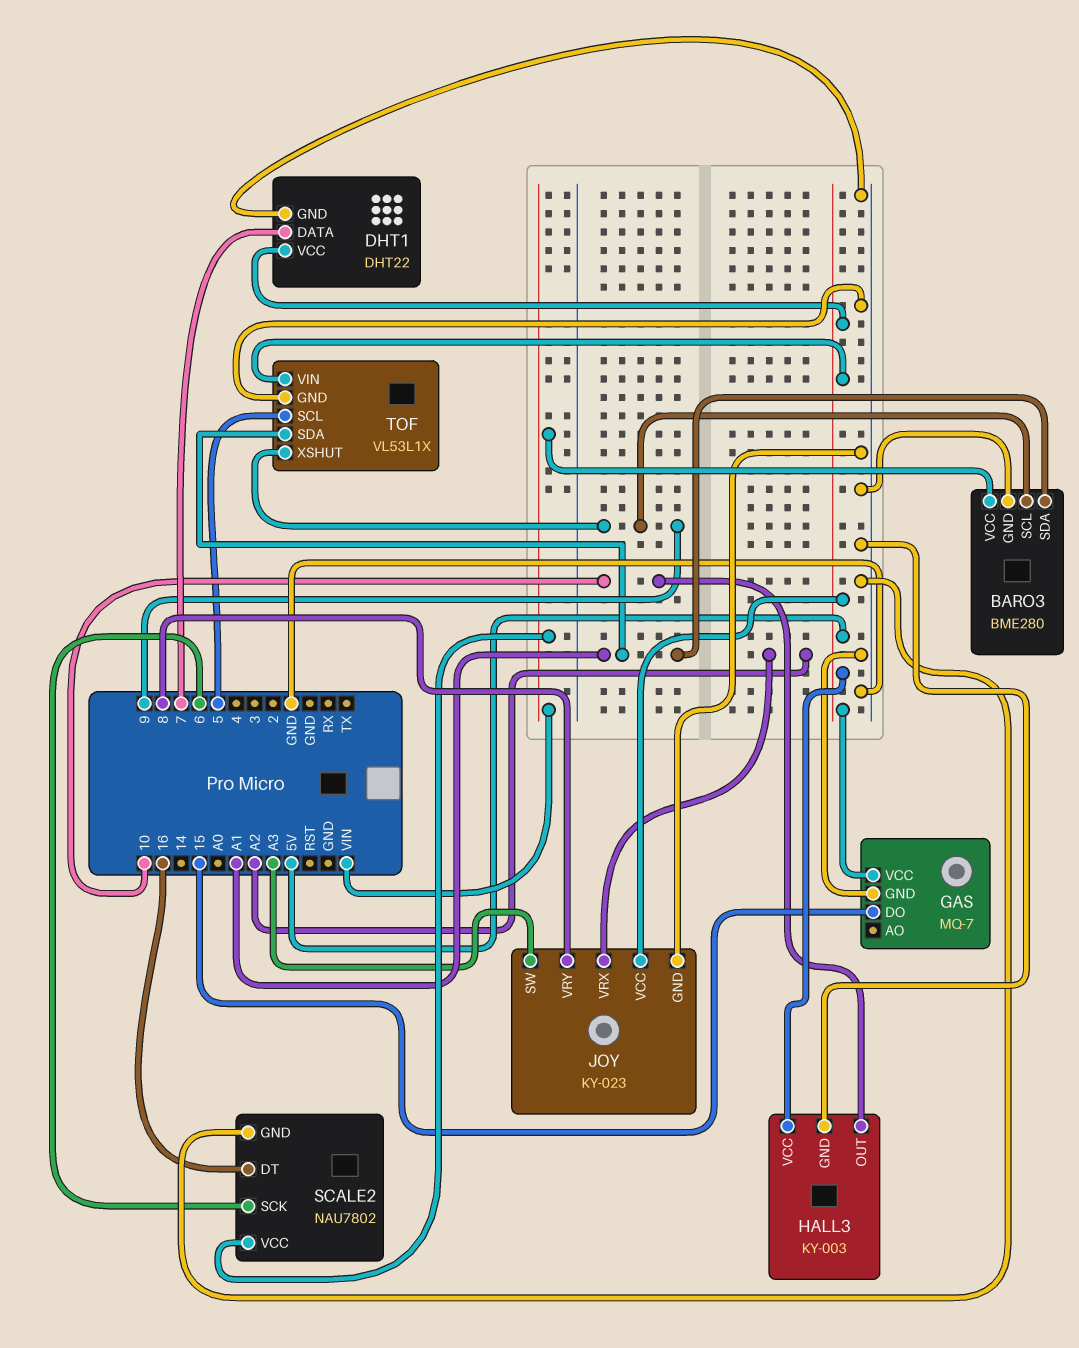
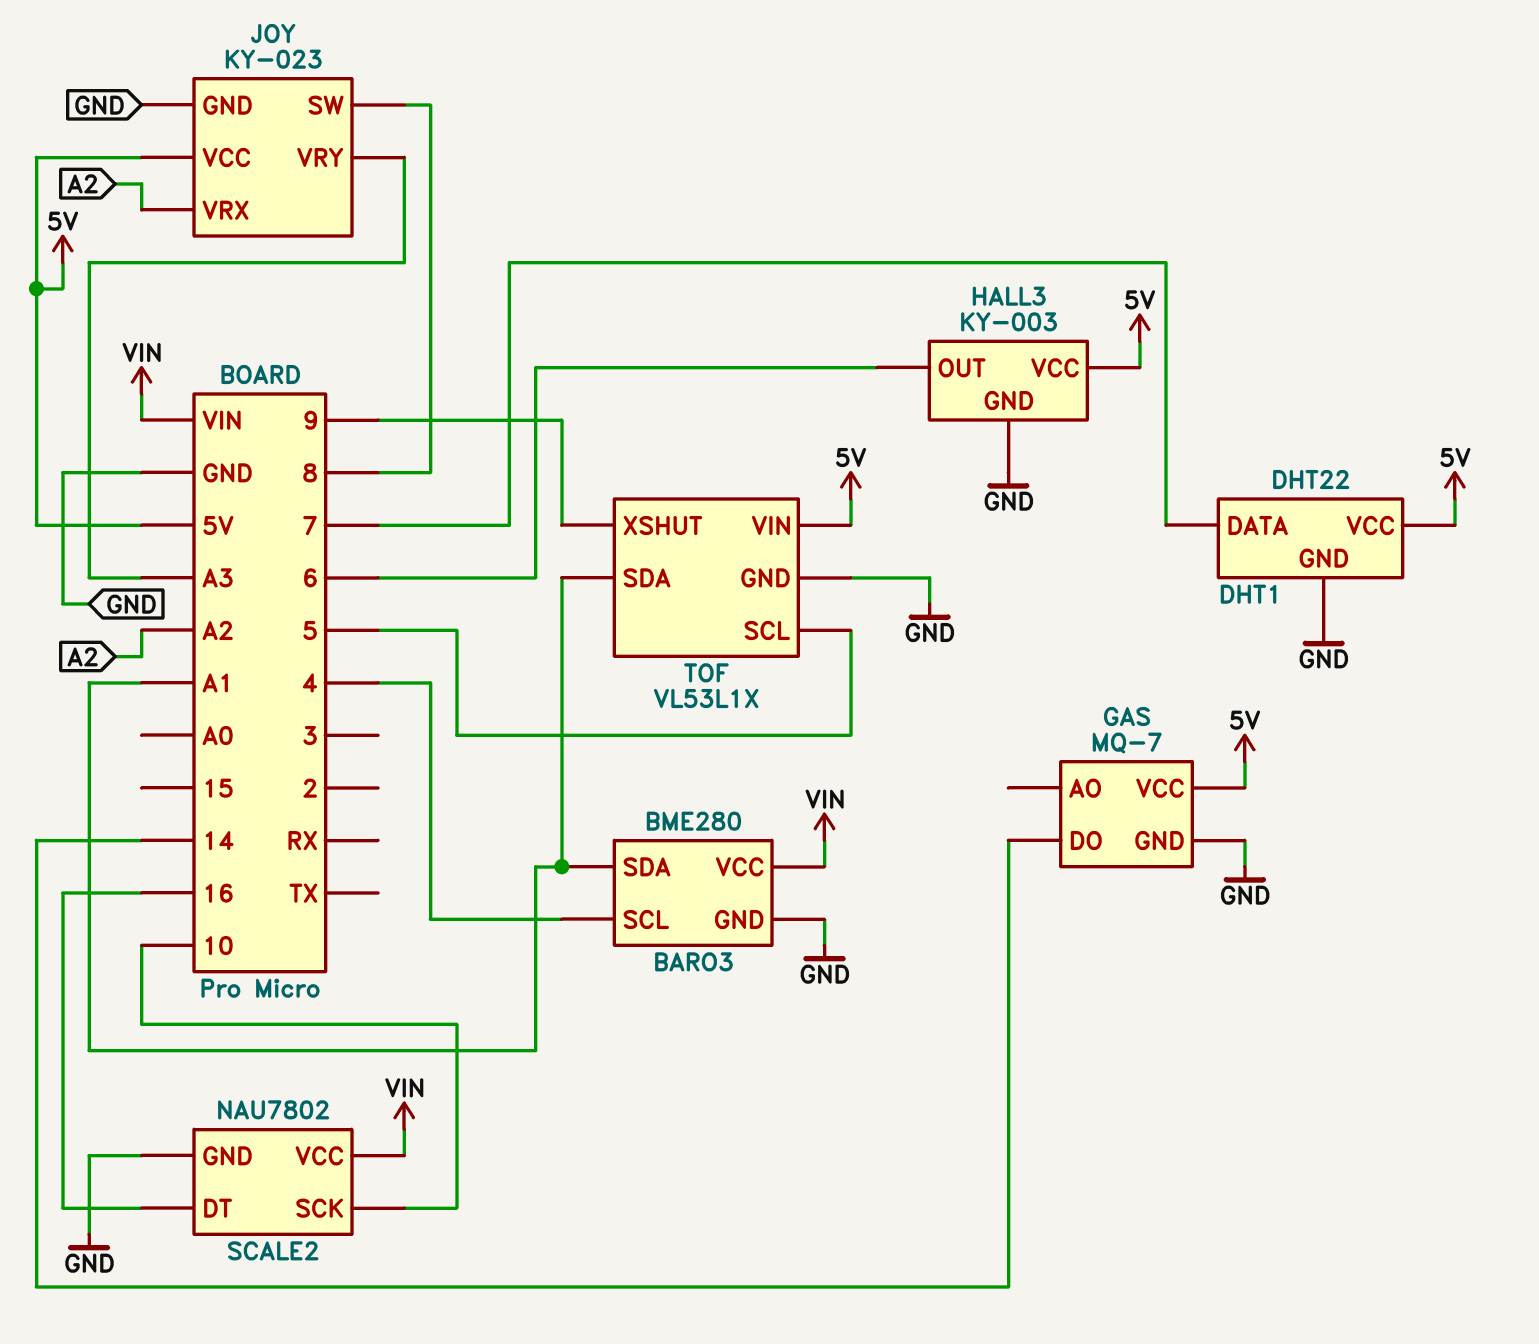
BARO3 pin SCL: 9 -> 4
GAS pin DO: 15 -> 14
HALL3 pin OUT: 10 -> 6
JOY pin SW: A3 -> 8
JOY pin VRY: 8 -> A3
SCALE2 pin SCK: 6 -> 10

